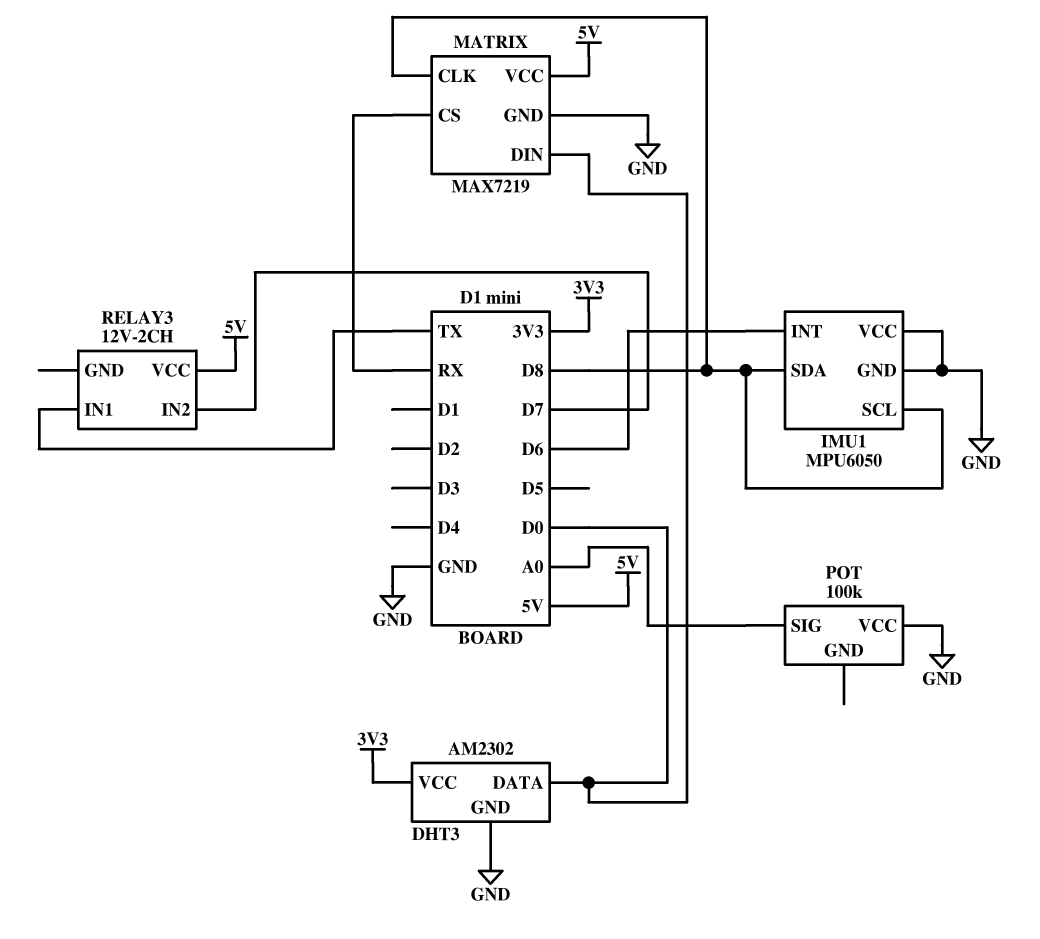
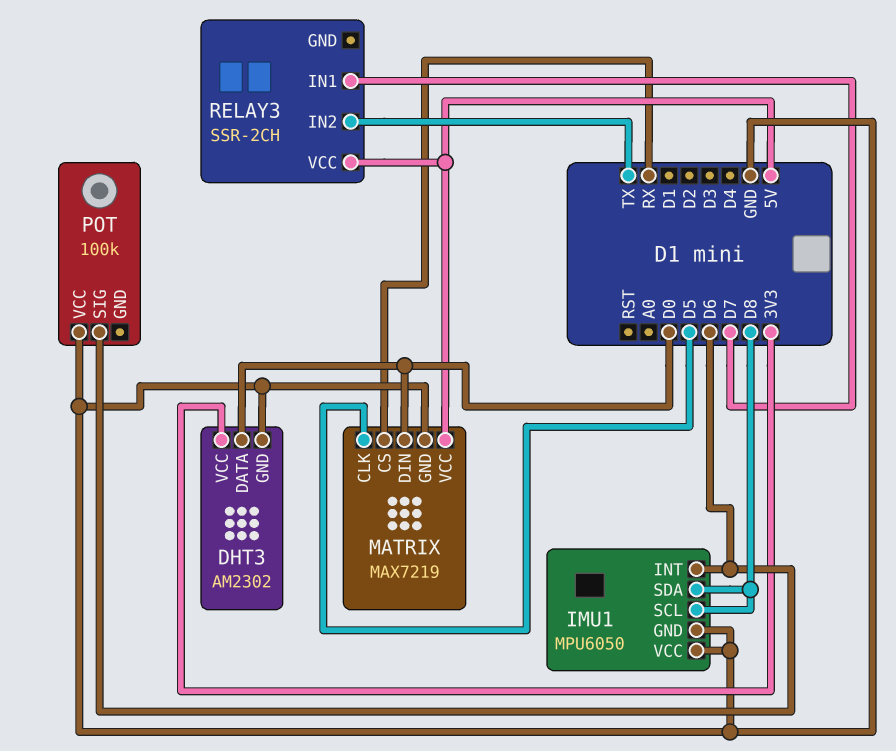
MATRIX pin CLK: D8 -> D5
POT pin SIG: A0 -> D6
RELAY3: 12V-2CH -> SSR-2CH
RELAY3 pin IN1: TX -> D7
RELAY3 pin IN2: D7 -> TX

